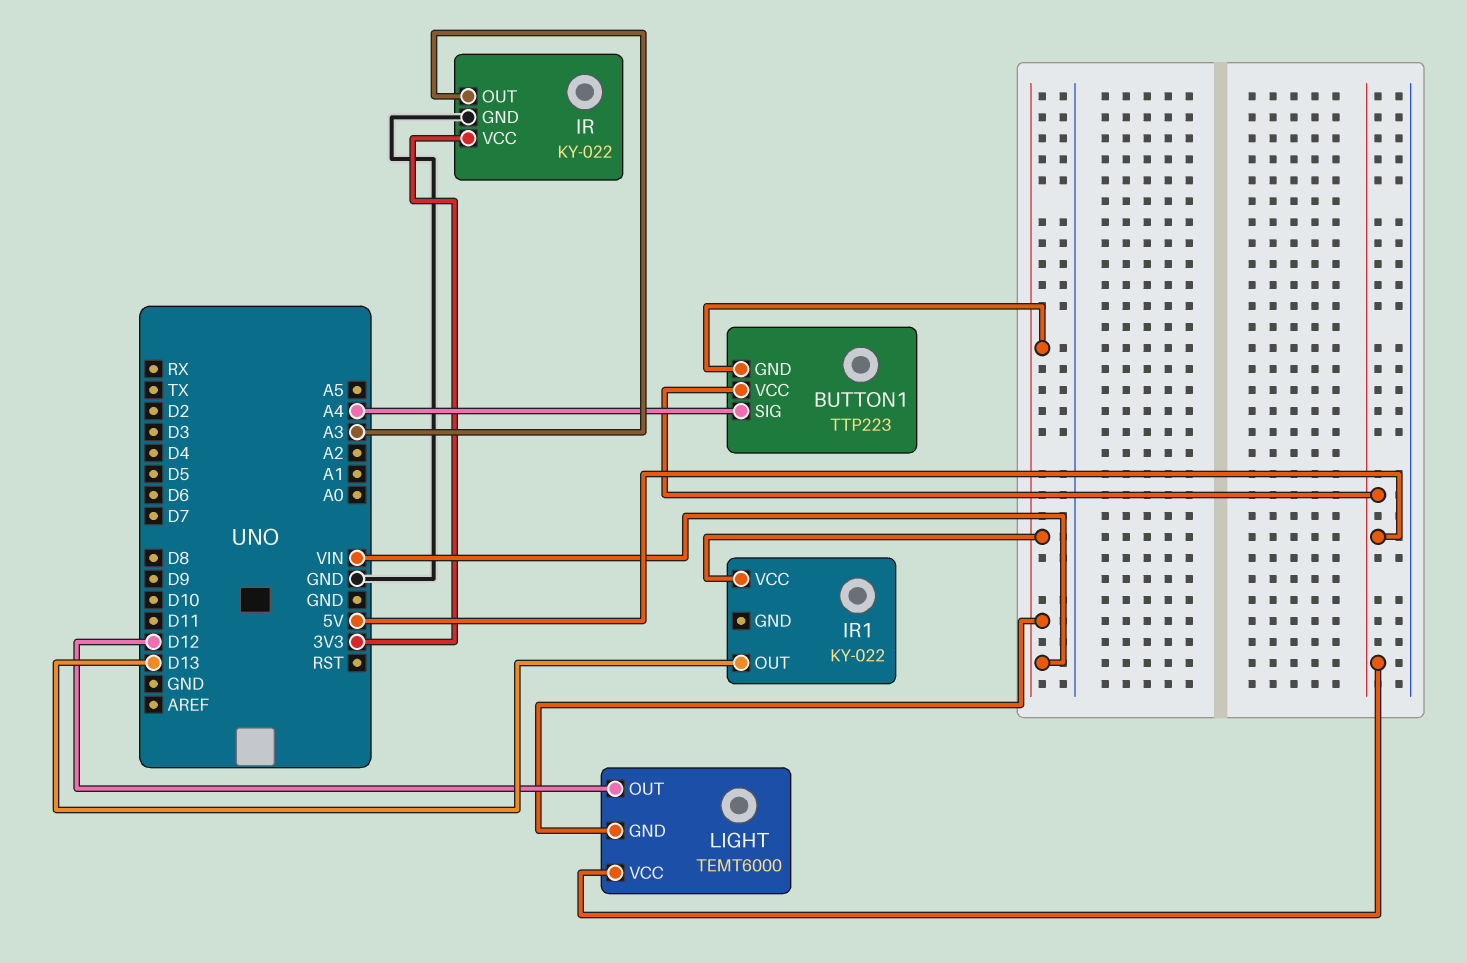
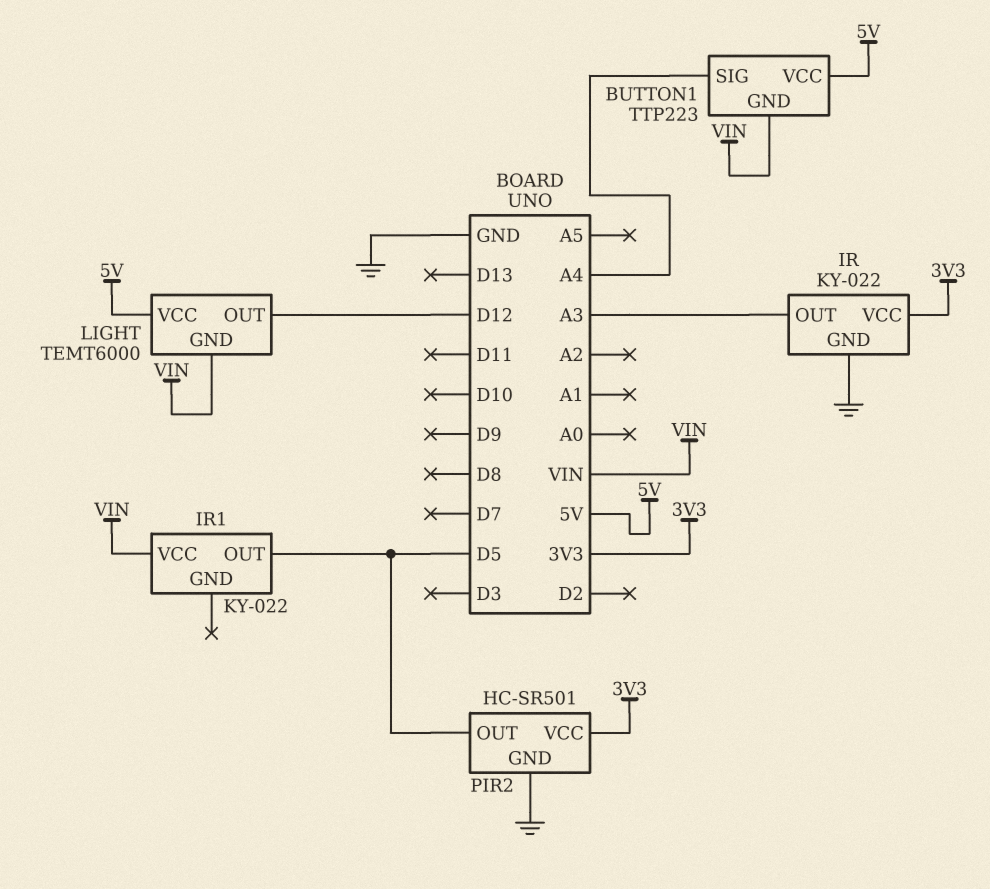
IR1 pin OUT: D13 -> D5
PIR2: none -> HC-SR501
PIR2 pin GND: none -> GND
PIR2 pin OUT: none -> D5
PIR2 pin VCC: none -> 3V3

